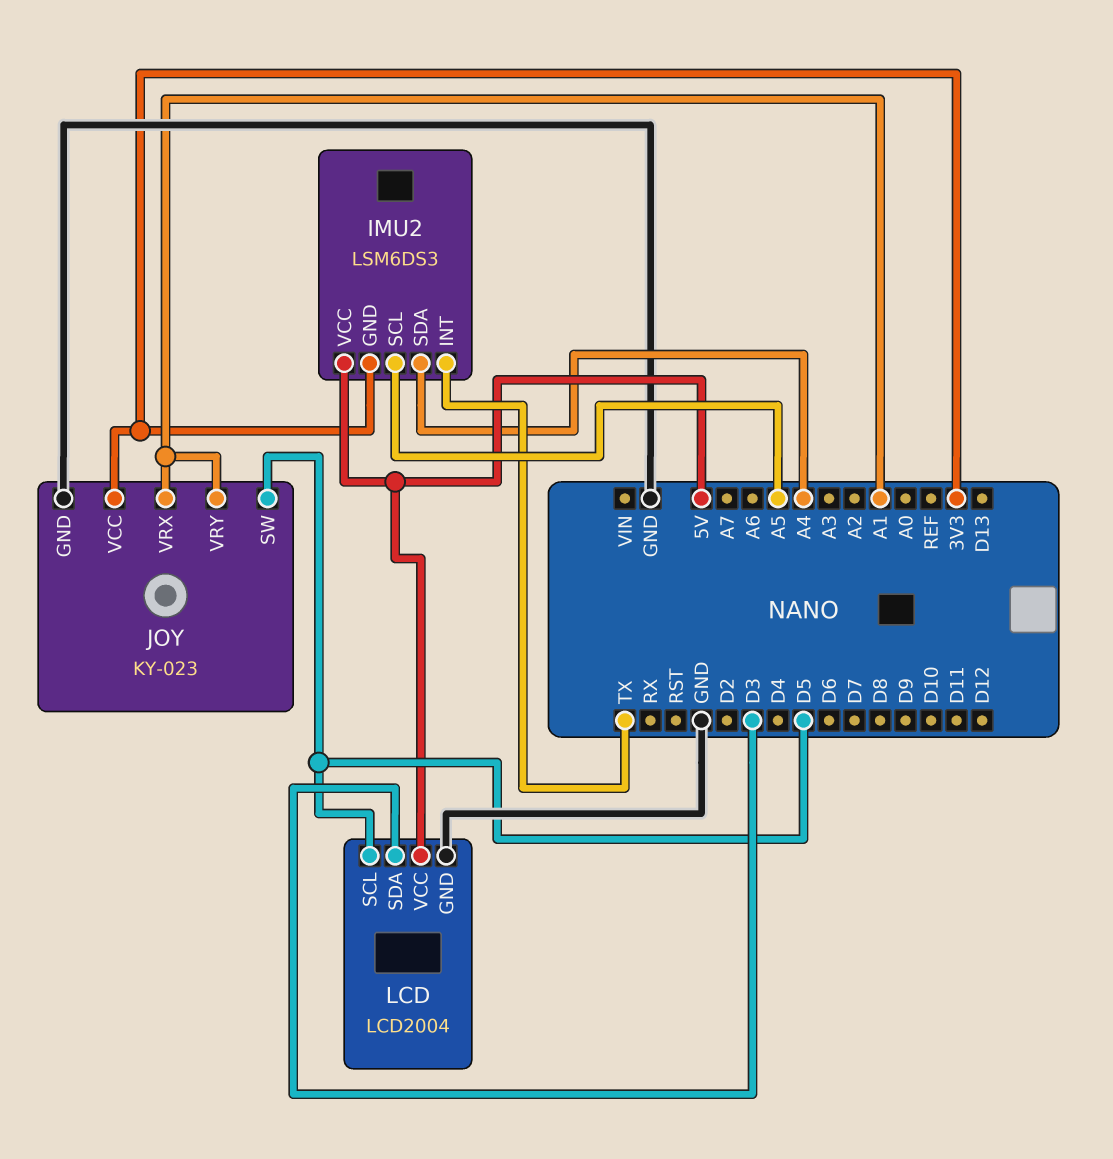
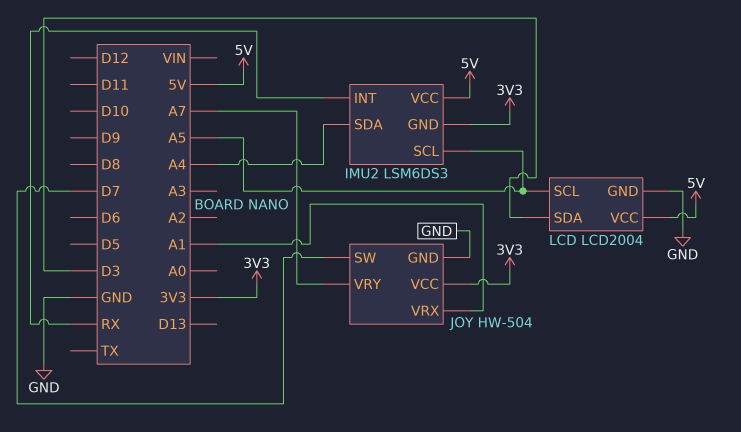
IMU2 pin INT: TX -> RX
JOY: KY-023 -> HW-504
JOY pin SW: D5 -> D7
JOY pin VRY: A1 -> A7
LCD pin SCL: D5 -> A5

